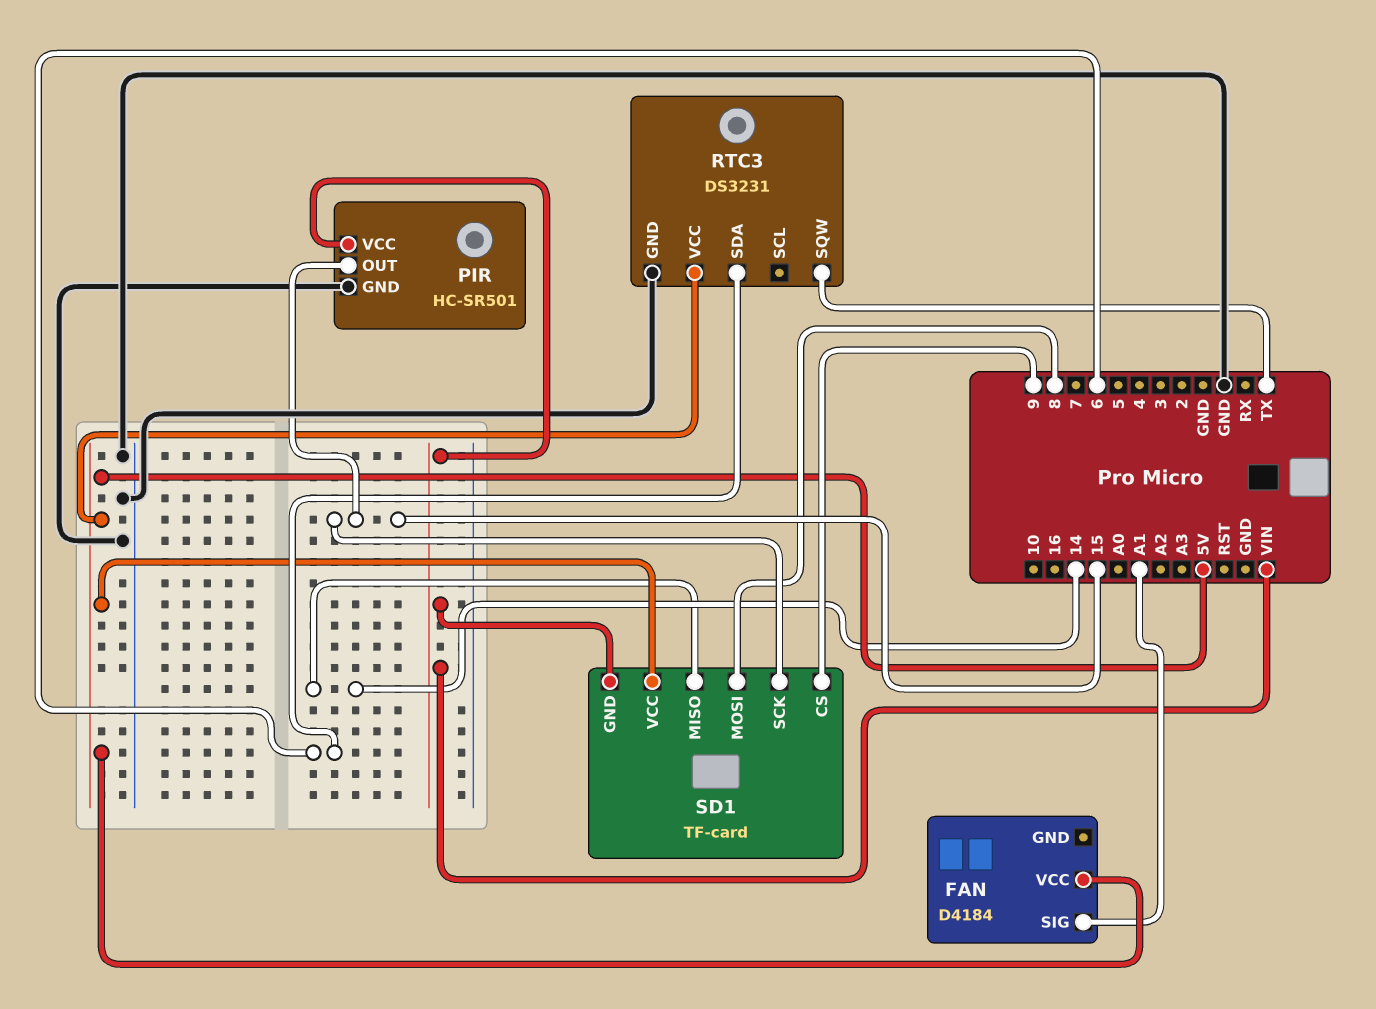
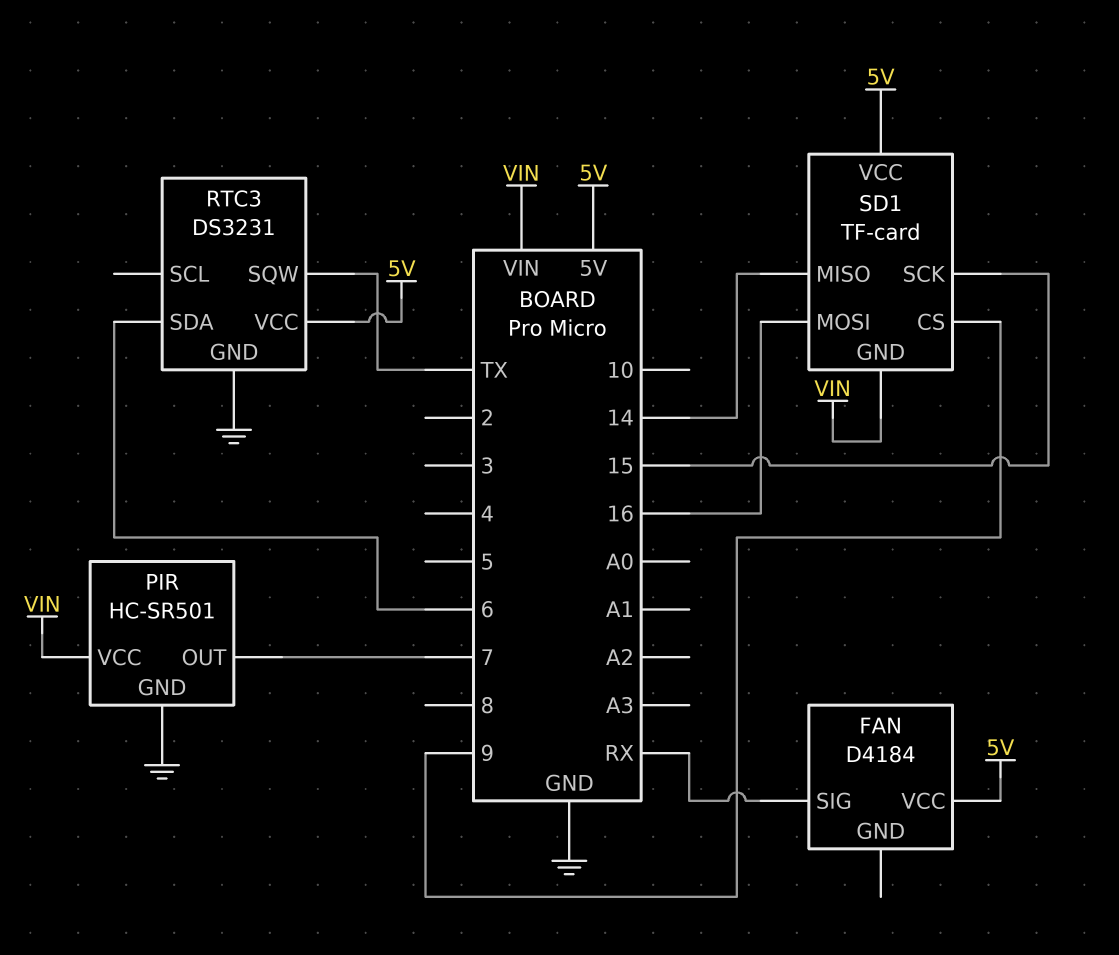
FAN pin SIG: A1 -> RX
PIR pin OUT: 15 -> 7
SD1 pin MOSI: 8 -> 16

